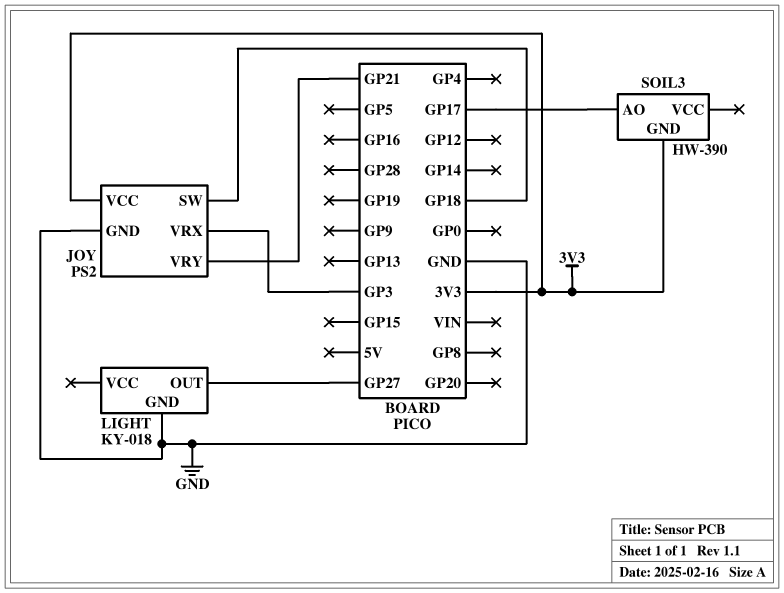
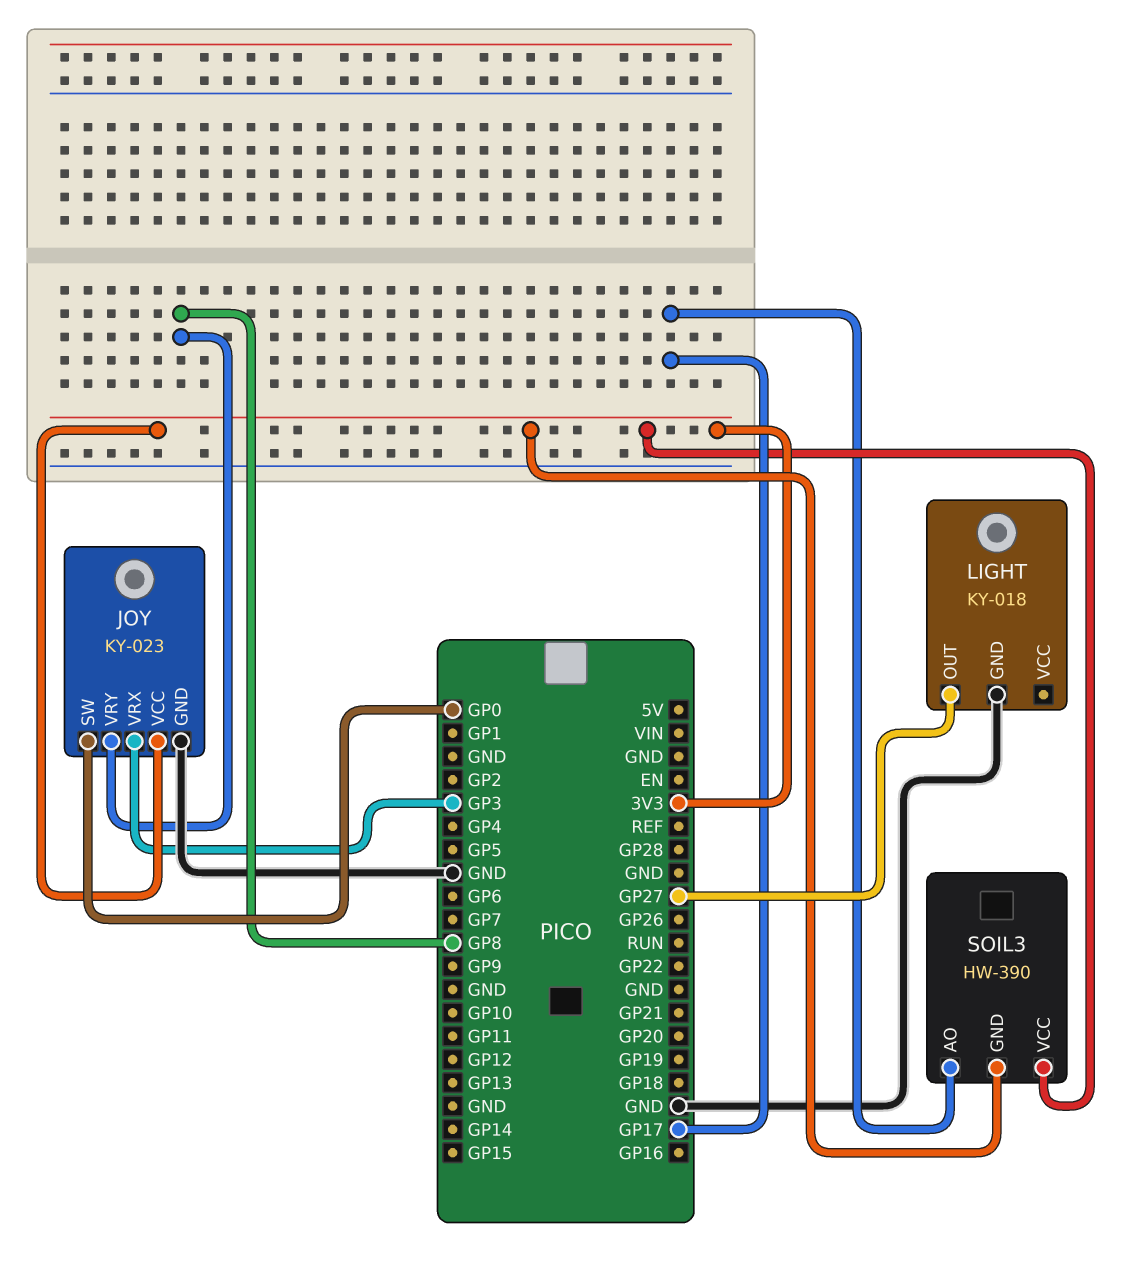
JOY: PS2 -> KY-023
JOY pin SW: GP18 -> GP0
JOY pin VRY: GP21 -> GP8
SOIL3 pin VCC: none -> 3V3

